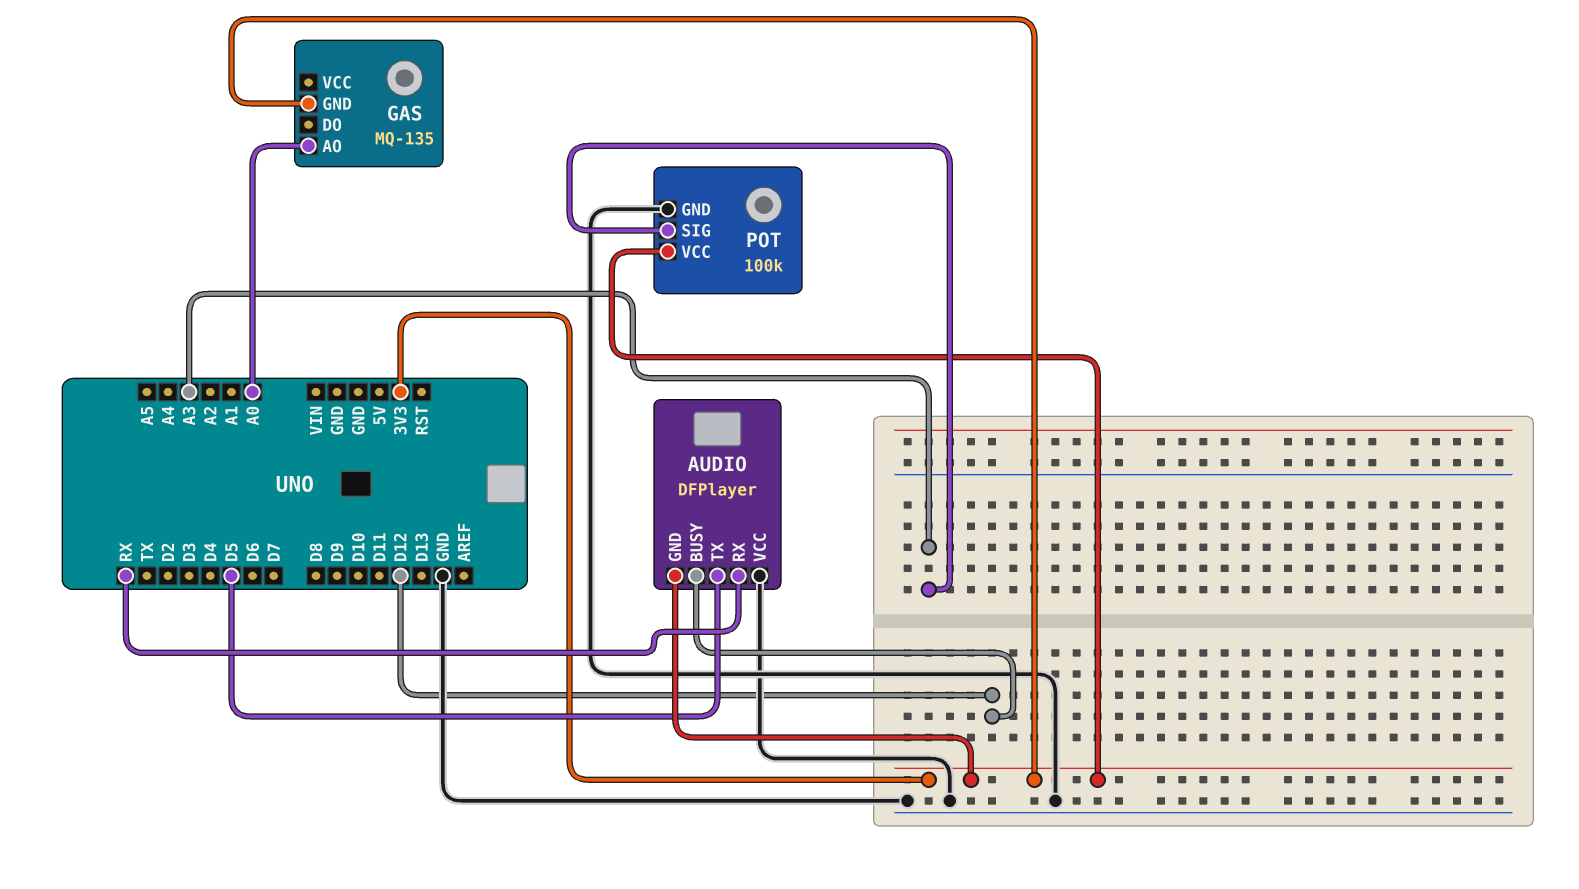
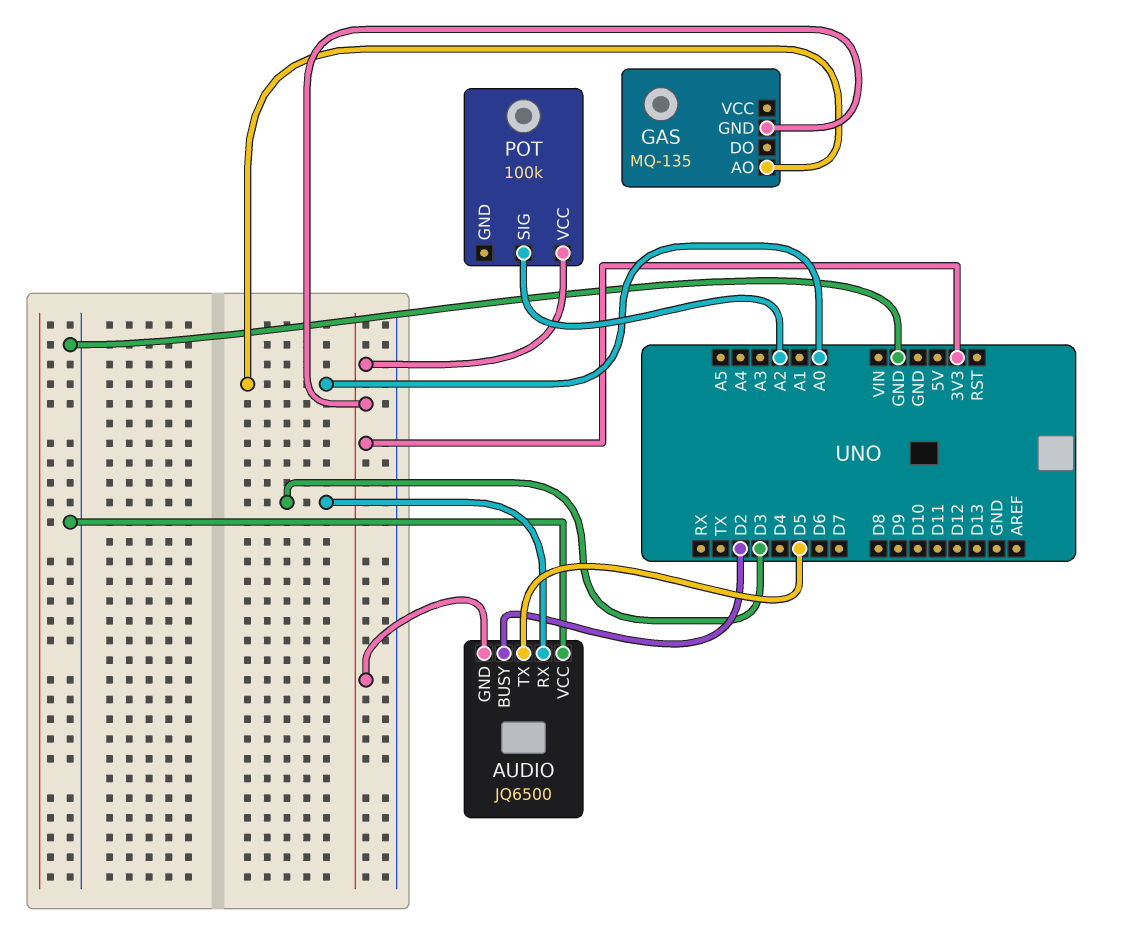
AUDIO: DFPlayer -> JQ6500
AUDIO pin BUSY: D12 -> D2
AUDIO pin RX: RX -> D3
POT pin GND: GND -> none
POT pin SIG: A3 -> A2

